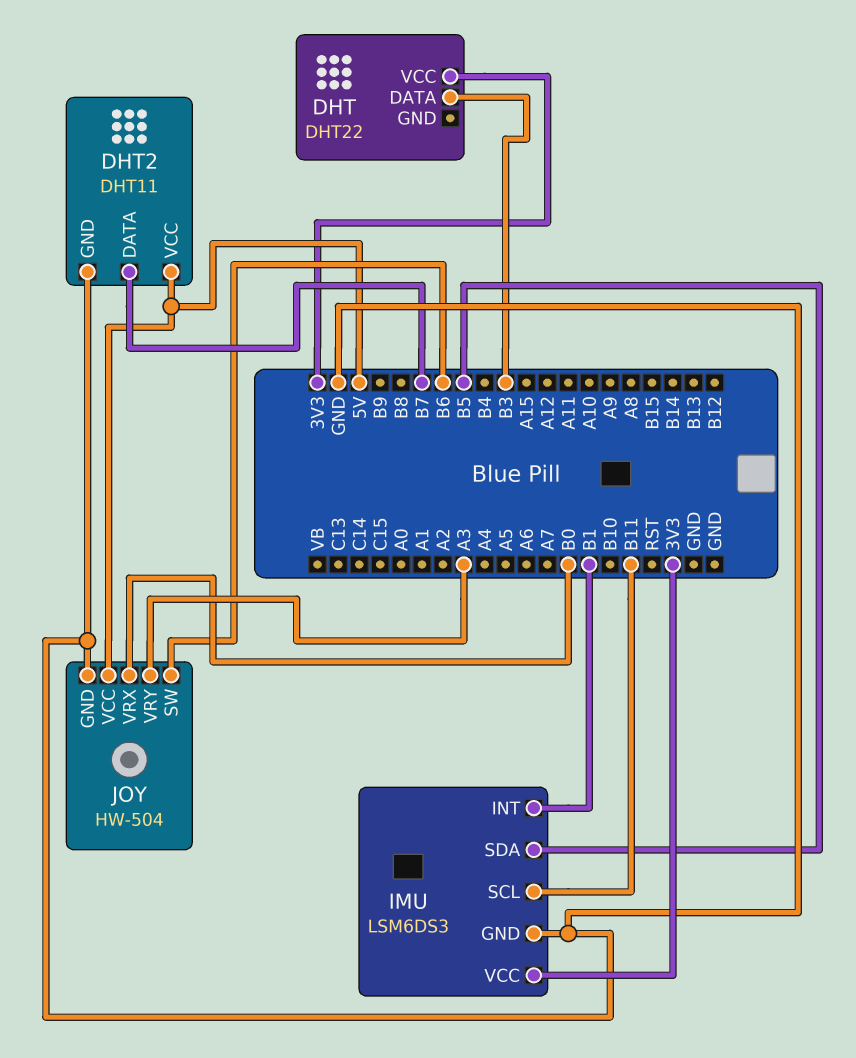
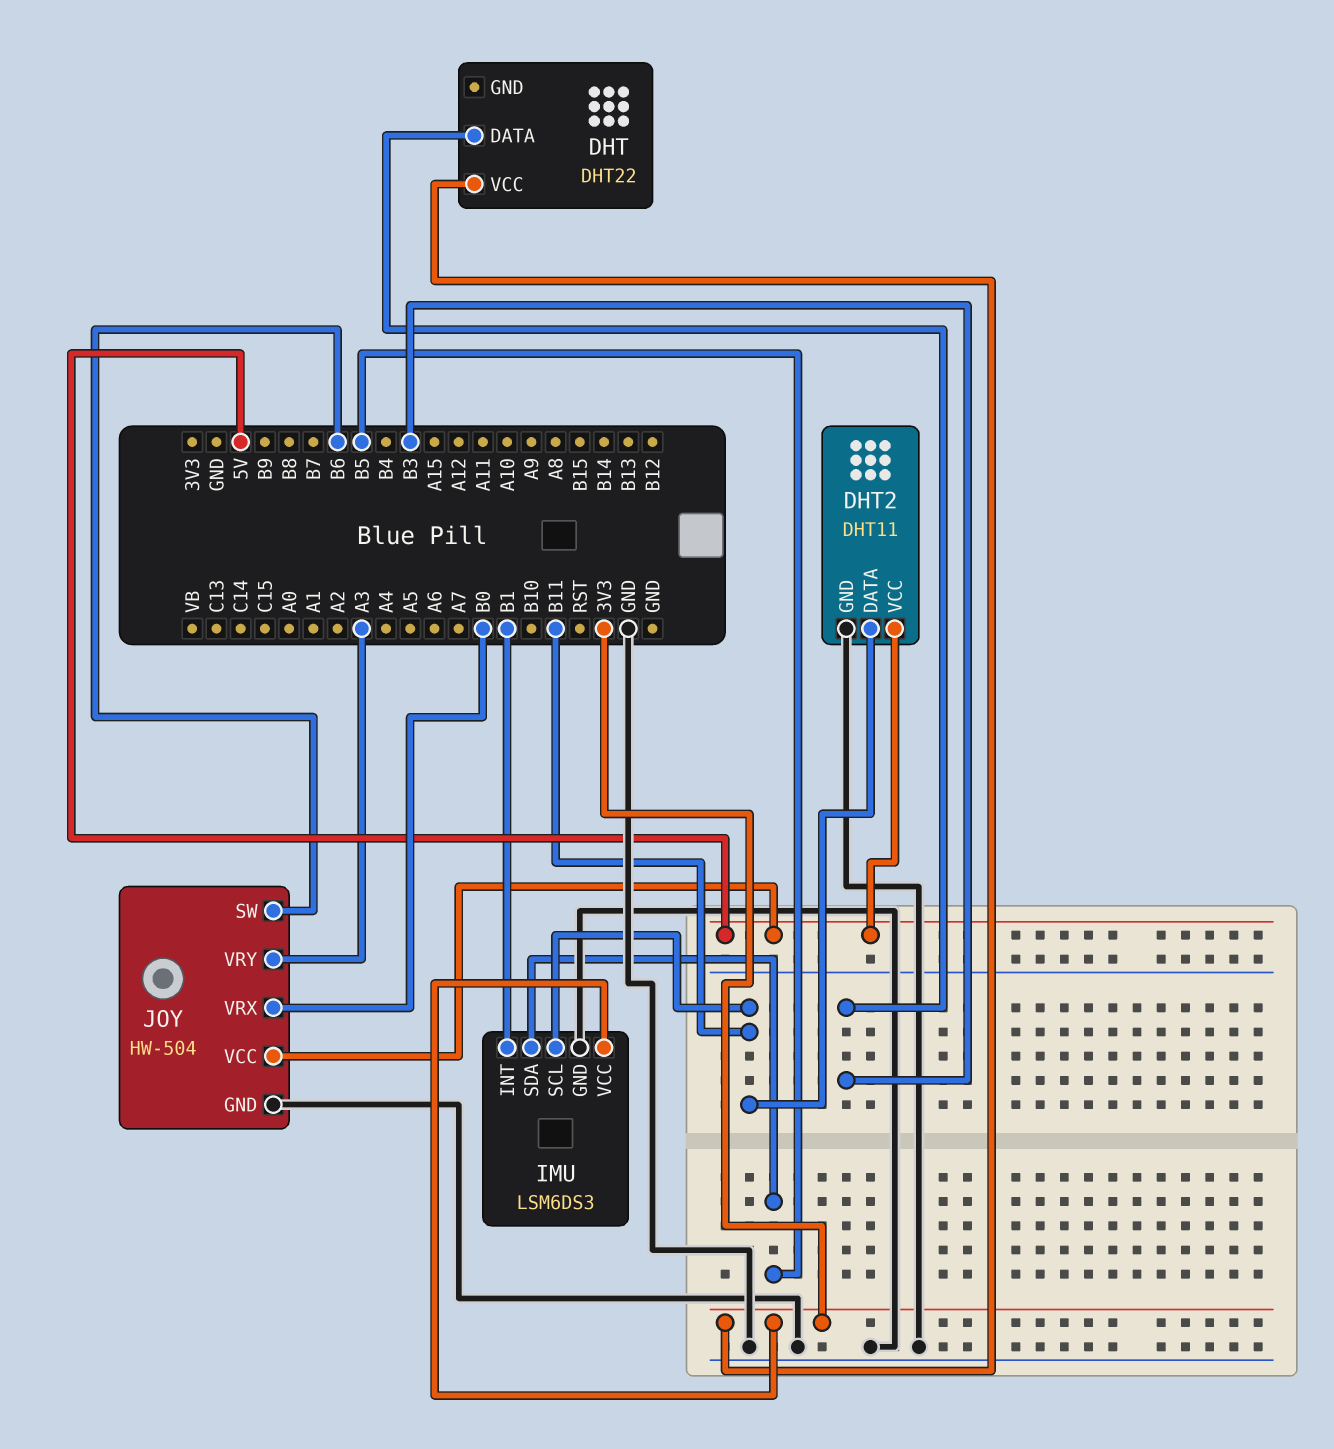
DHT2 pin DATA: B7 -> B11

